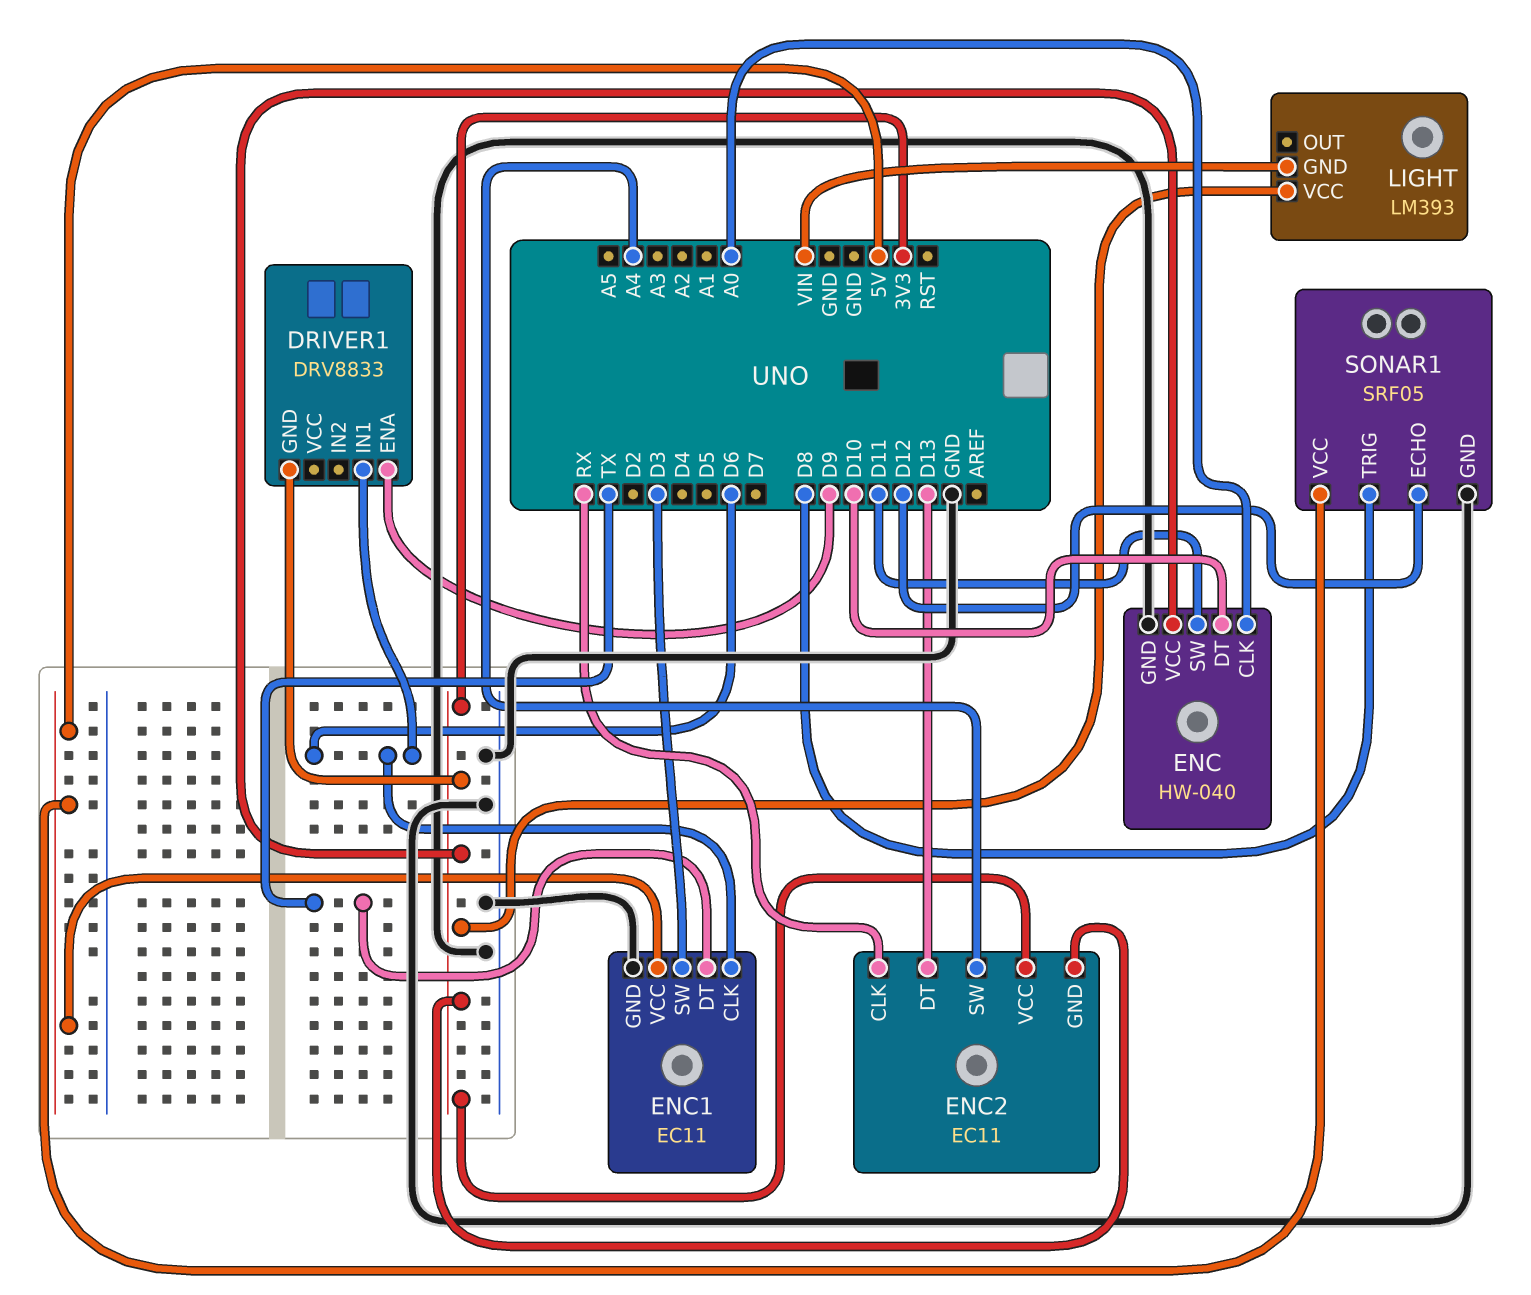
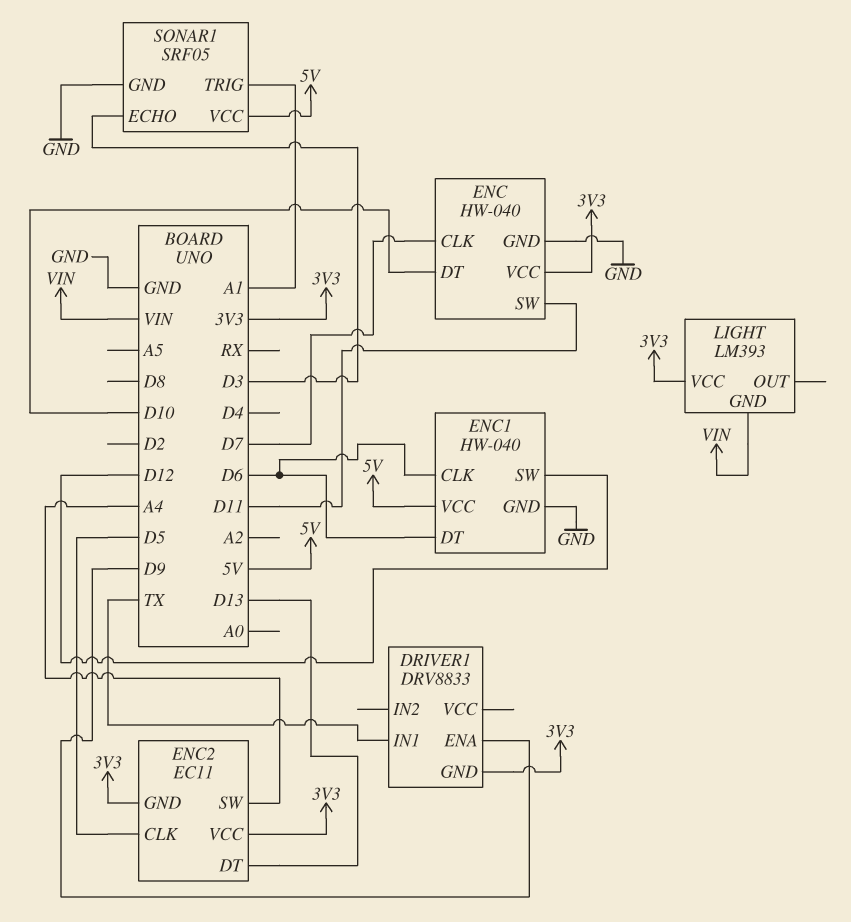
DRIVER1 pin IN1: D6 -> TX
ENC pin CLK: A0 -> D7
ENC1: EC11 -> HW-040
ENC1 pin DT: TX -> D6
ENC1 pin SW: D3 -> D12
ENC2 pin CLK: RX -> D5
SONAR1 pin ECHO: D12 -> D3
SONAR1 pin TRIG: D8 -> A1

